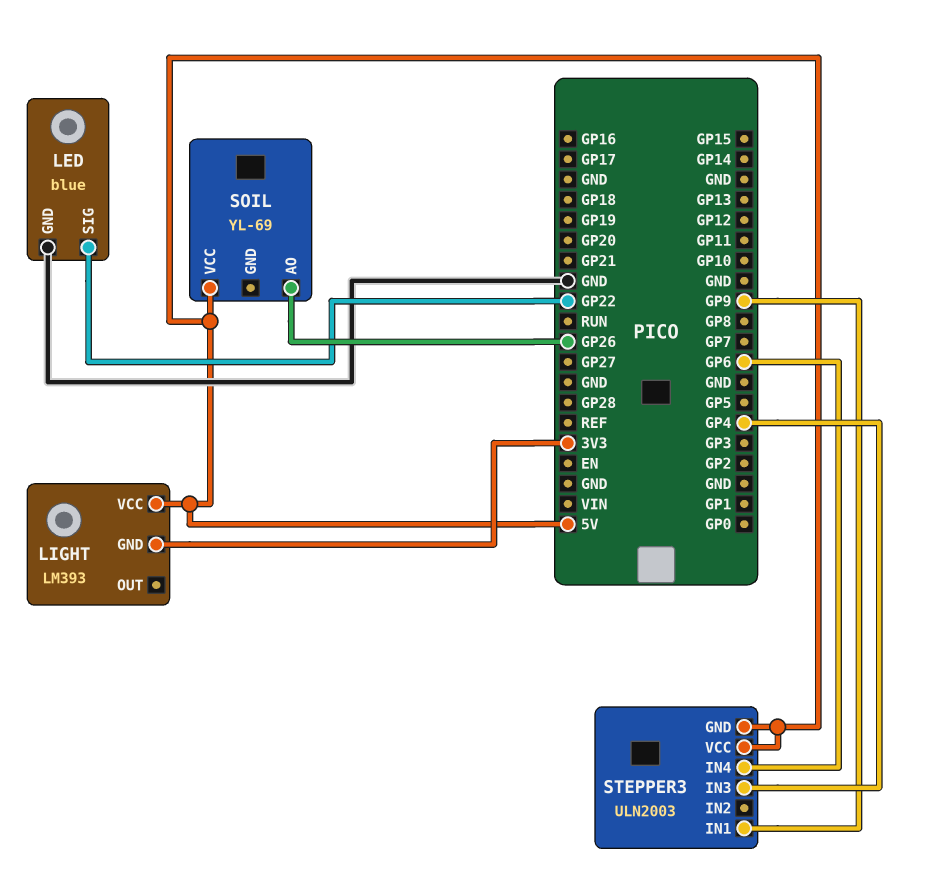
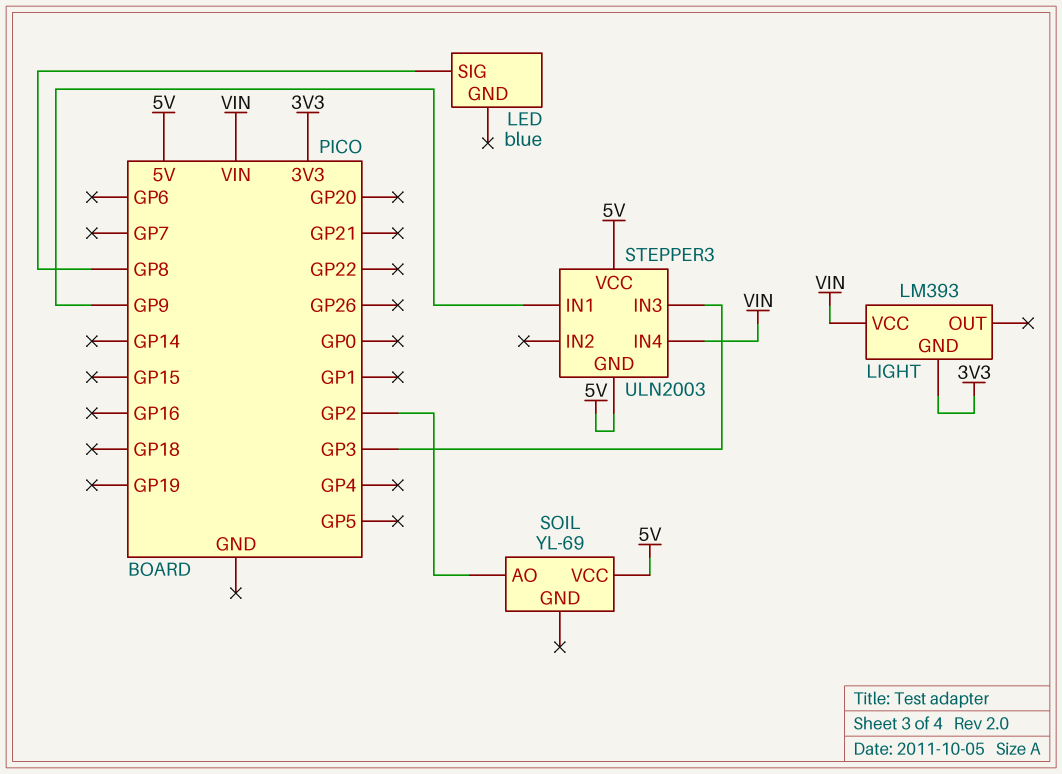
LED pin GND: GND -> none
LED pin SIG: GP22 -> GP8
LIGHT pin VCC: 5V -> VIN
SOIL pin AO: GP26 -> GP2
STEPPER3 pin IN3: GP4 -> GP3
STEPPER3 pin IN4: GP6 -> VIN

